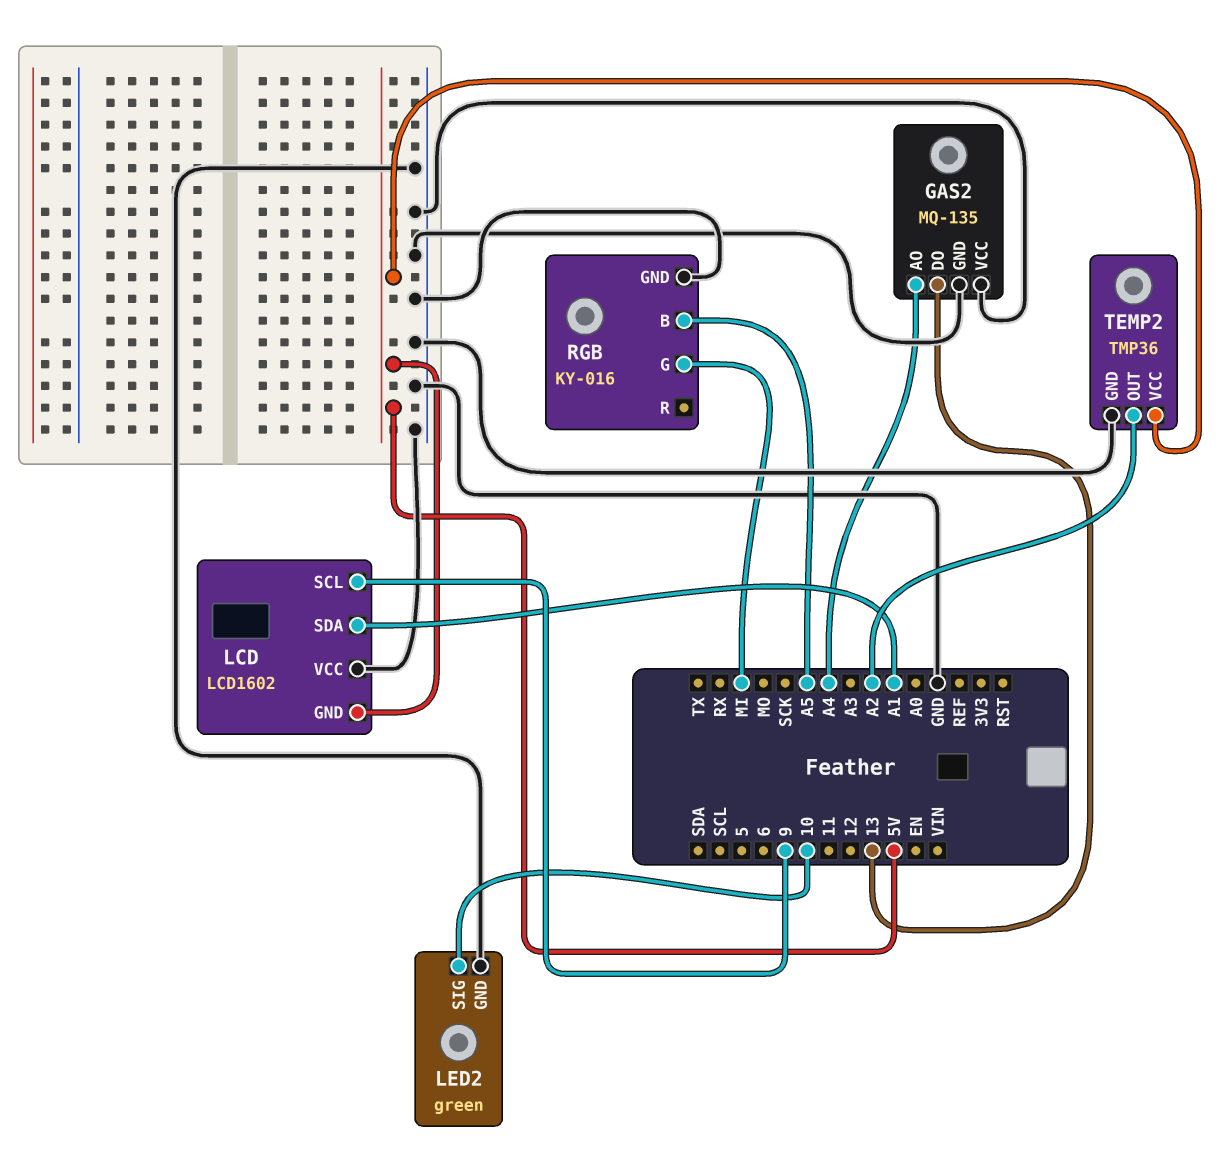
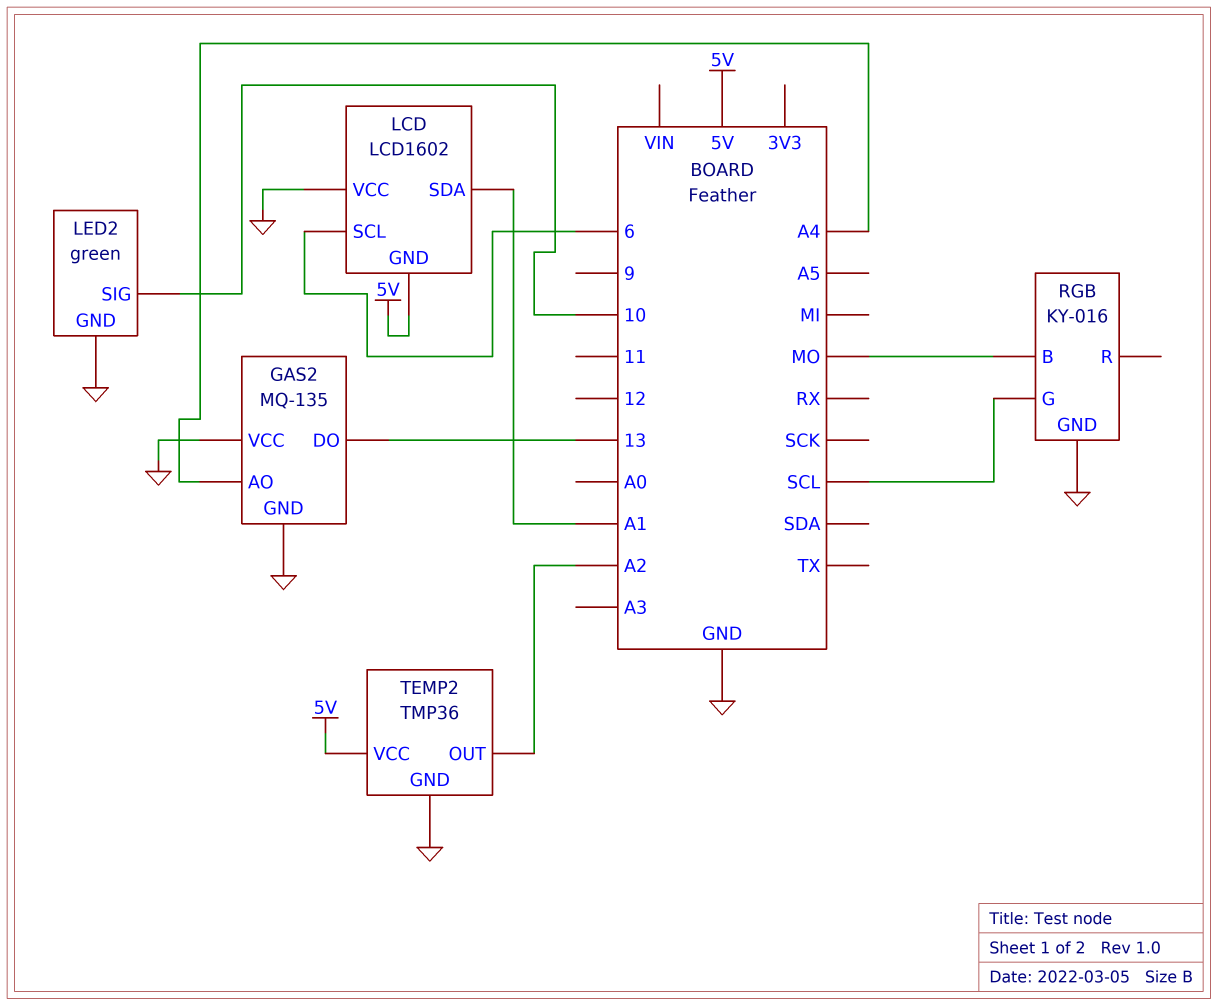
LCD pin SCL: 9 -> 6
RGB pin B: A5 -> MO
RGB pin G: MI -> SCL

